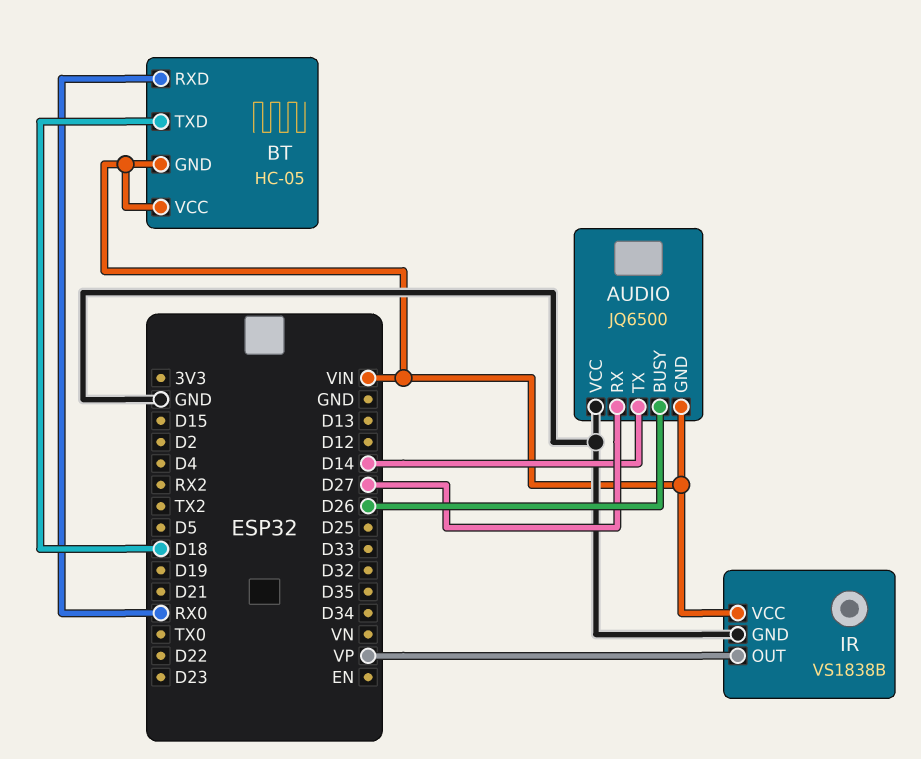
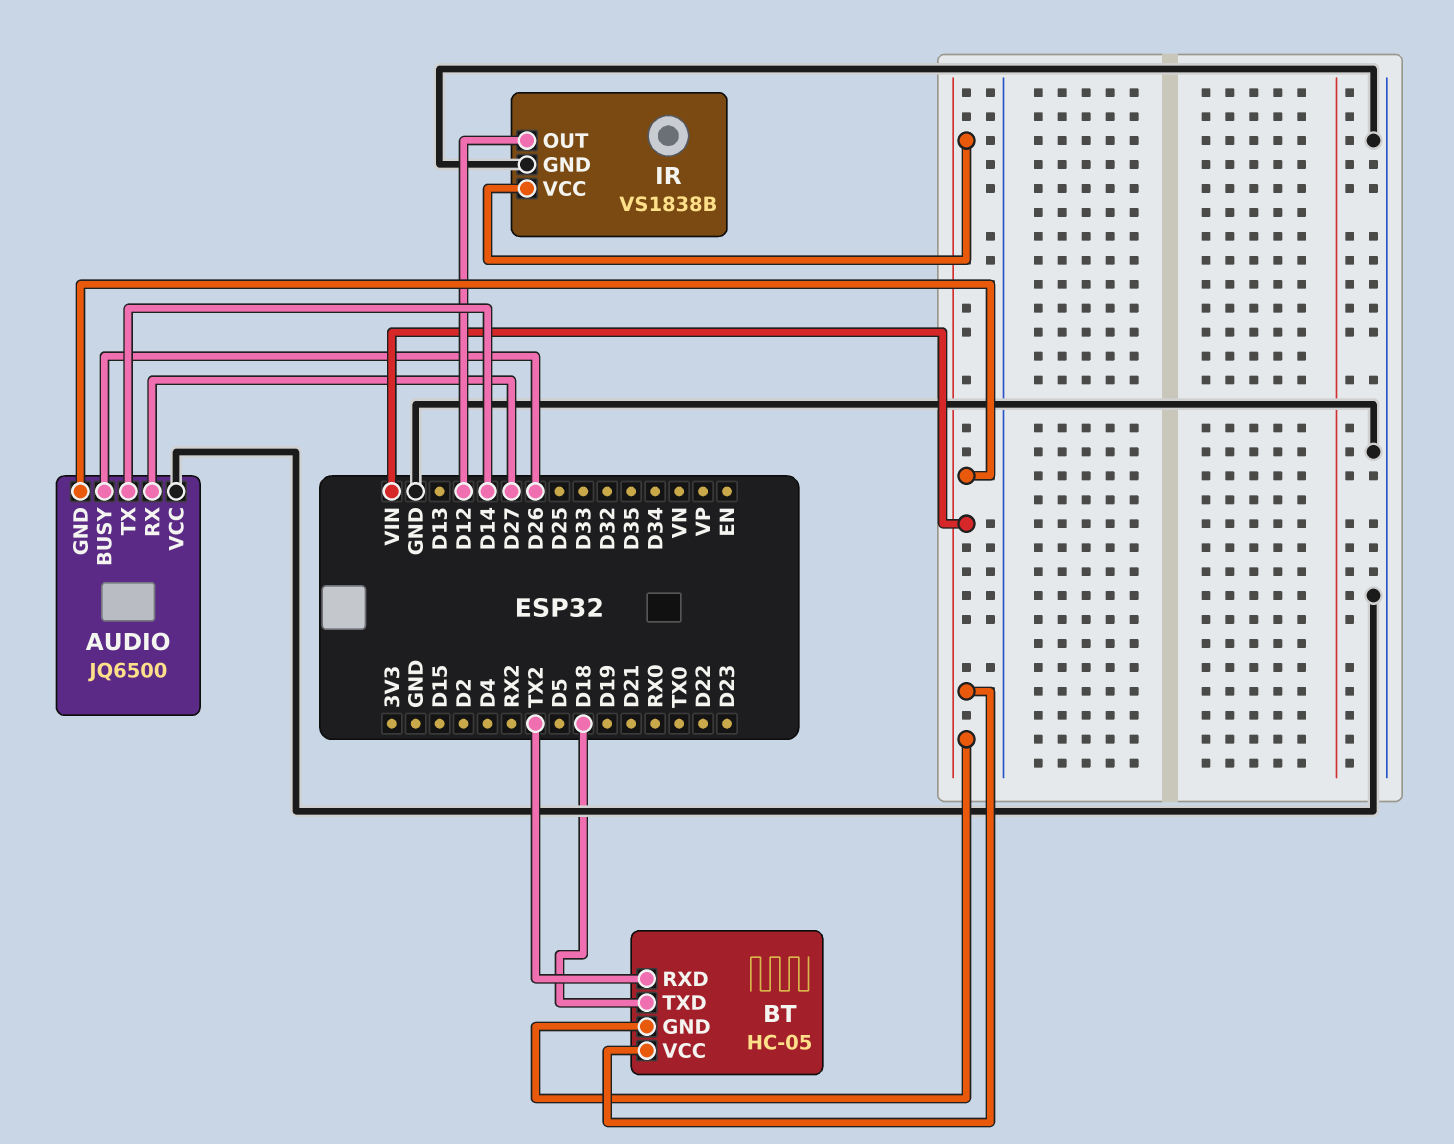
BT pin RXD: RX0 -> TX2
IR pin OUT: VP -> D12

